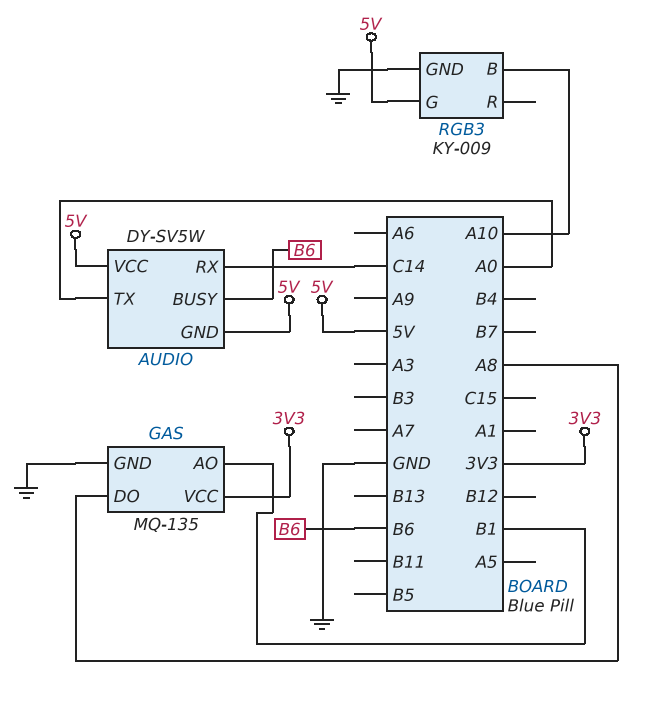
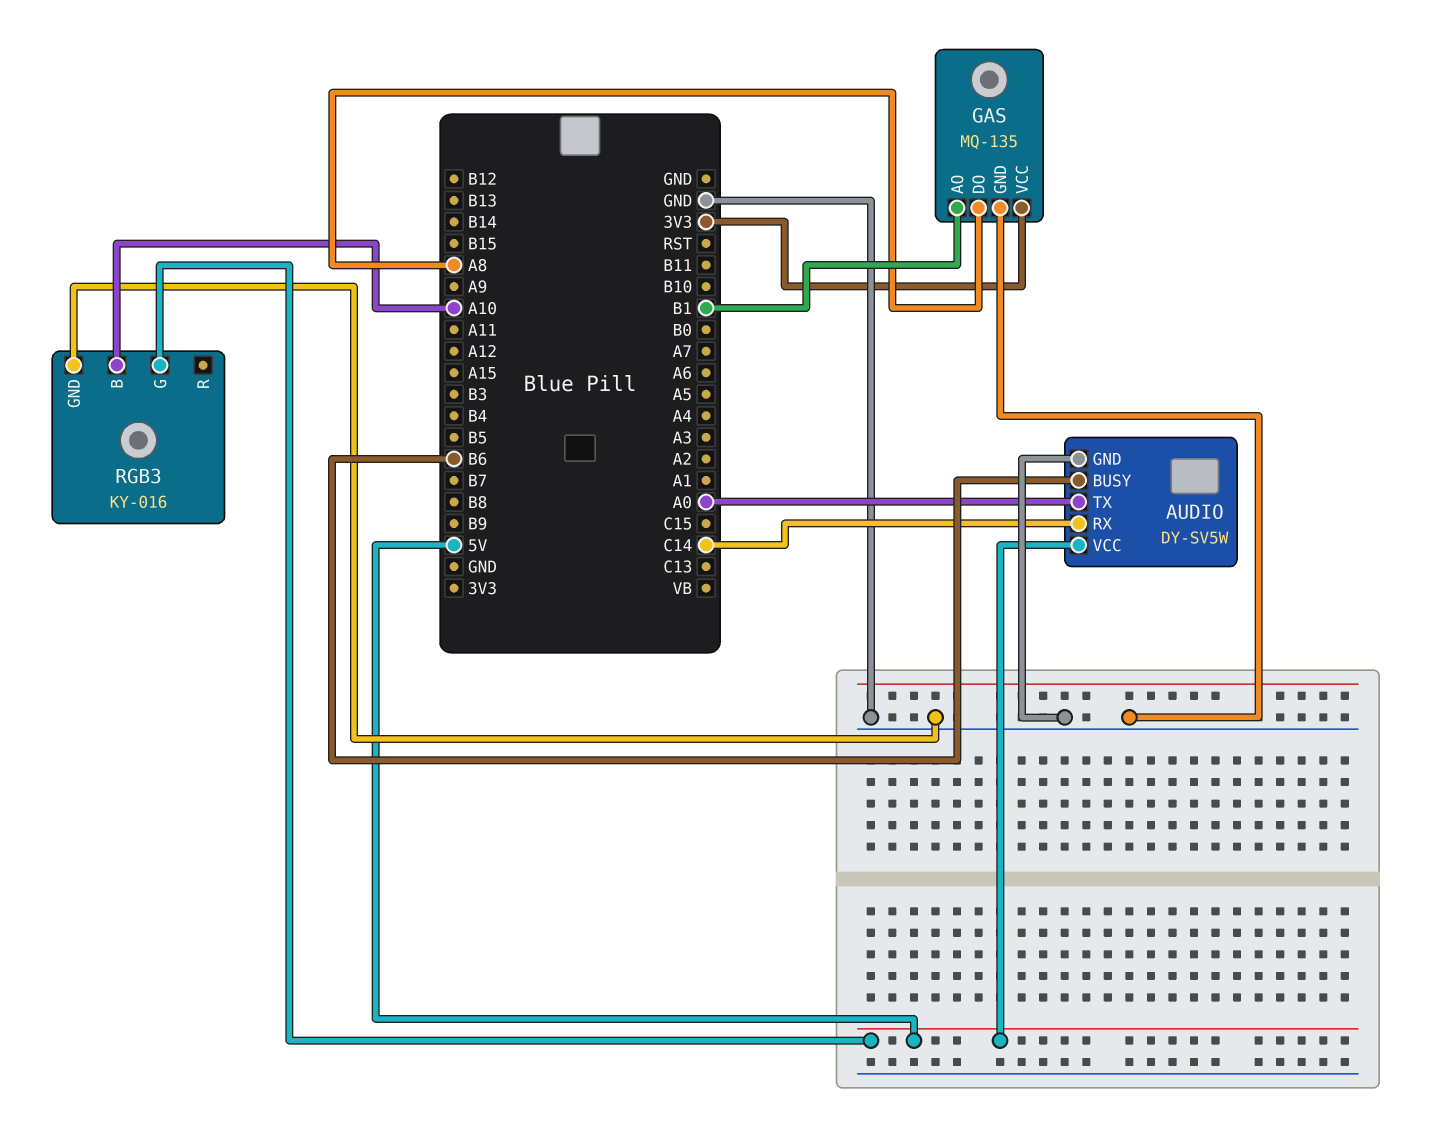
AUDIO pin GND: 5V -> GND
RGB3: KY-009 -> KY-016

